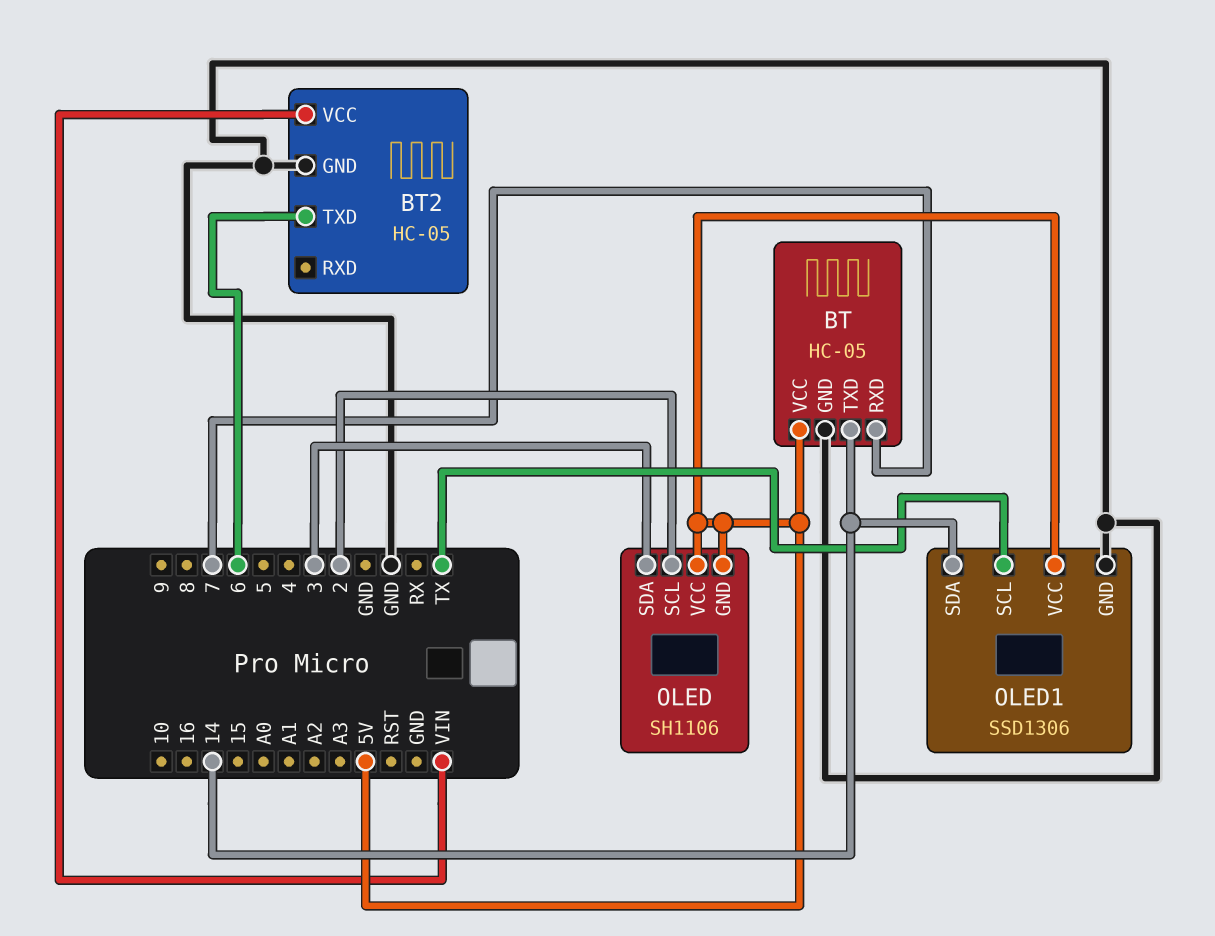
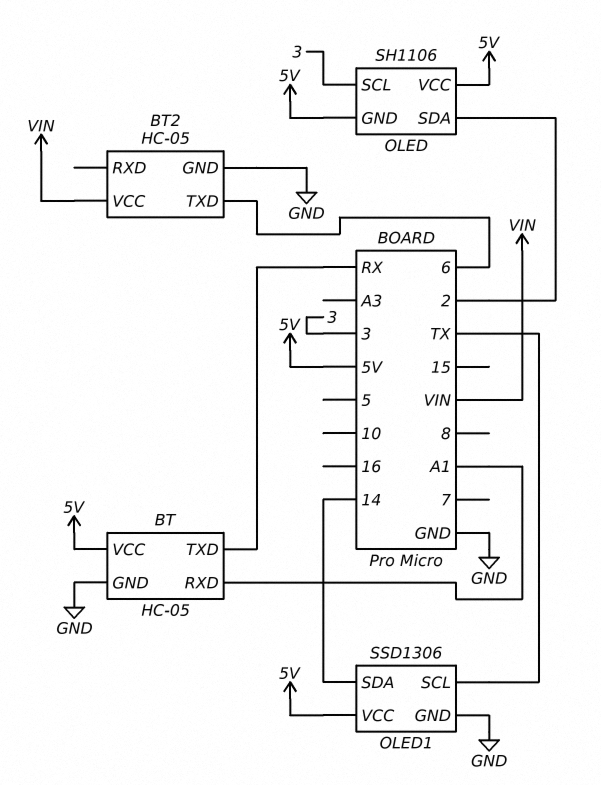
BT pin RXD: 7 -> A1
BT pin TXD: 14 -> RX
OLED pin SCL: 2 -> 3
OLED pin SDA: 3 -> 2

